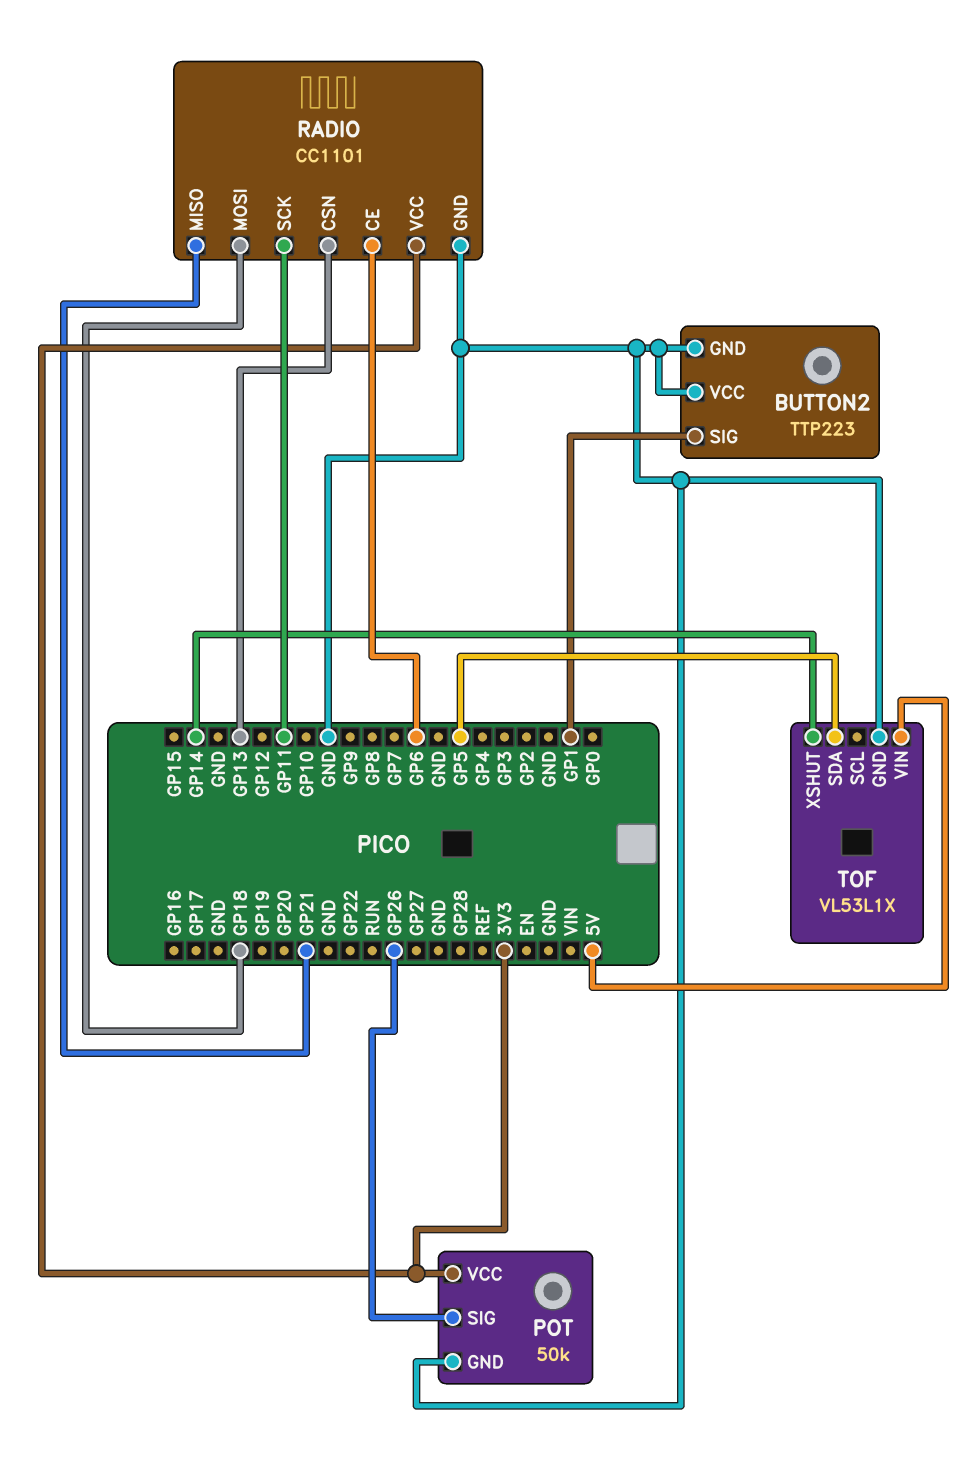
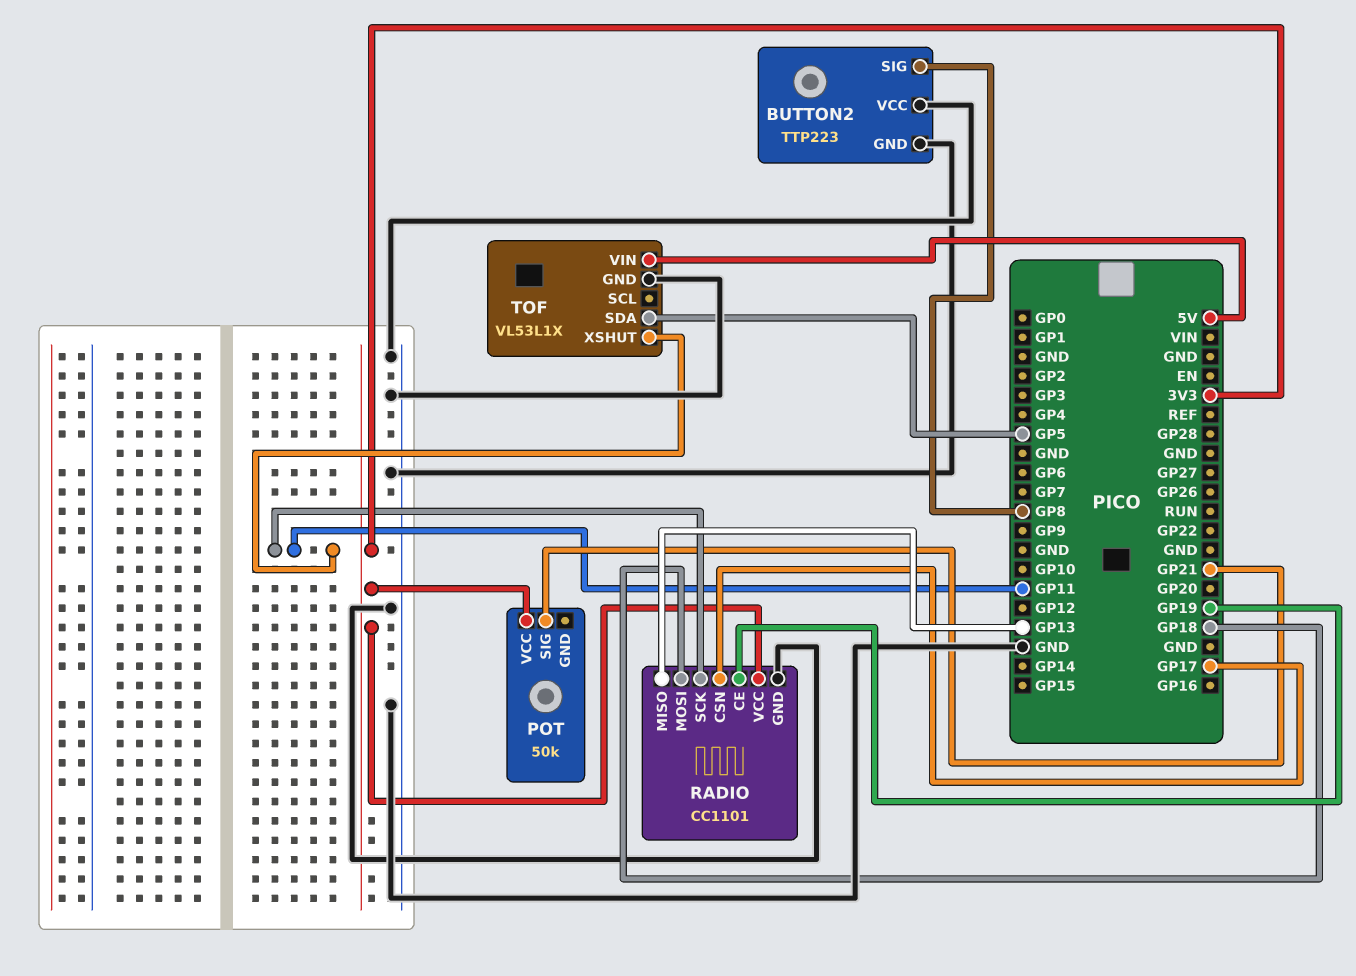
BUTTON2 pin SIG: GP1 -> GP8
POT pin GND: GND -> none
POT pin SIG: GP26 -> GP21
RADIO pin CE: GP6 -> GP19
RADIO pin CSN: GP13 -> GP17
RADIO pin MISO: GP21 -> GP13
TOF pin XSHUT: GP14 -> GP11

